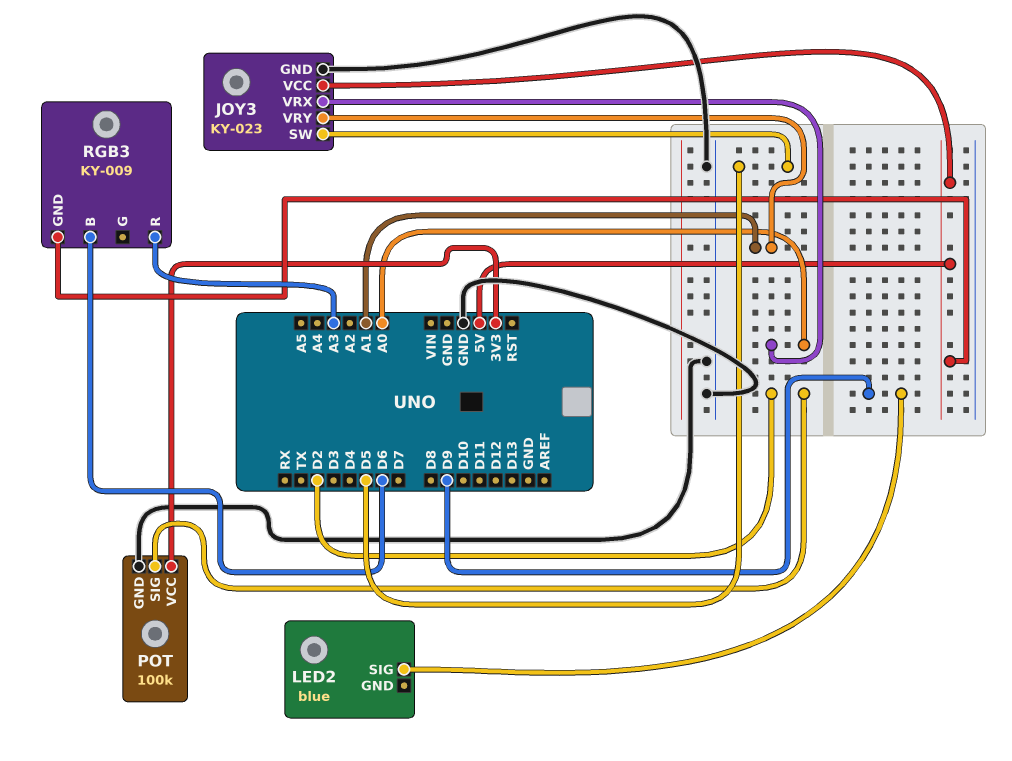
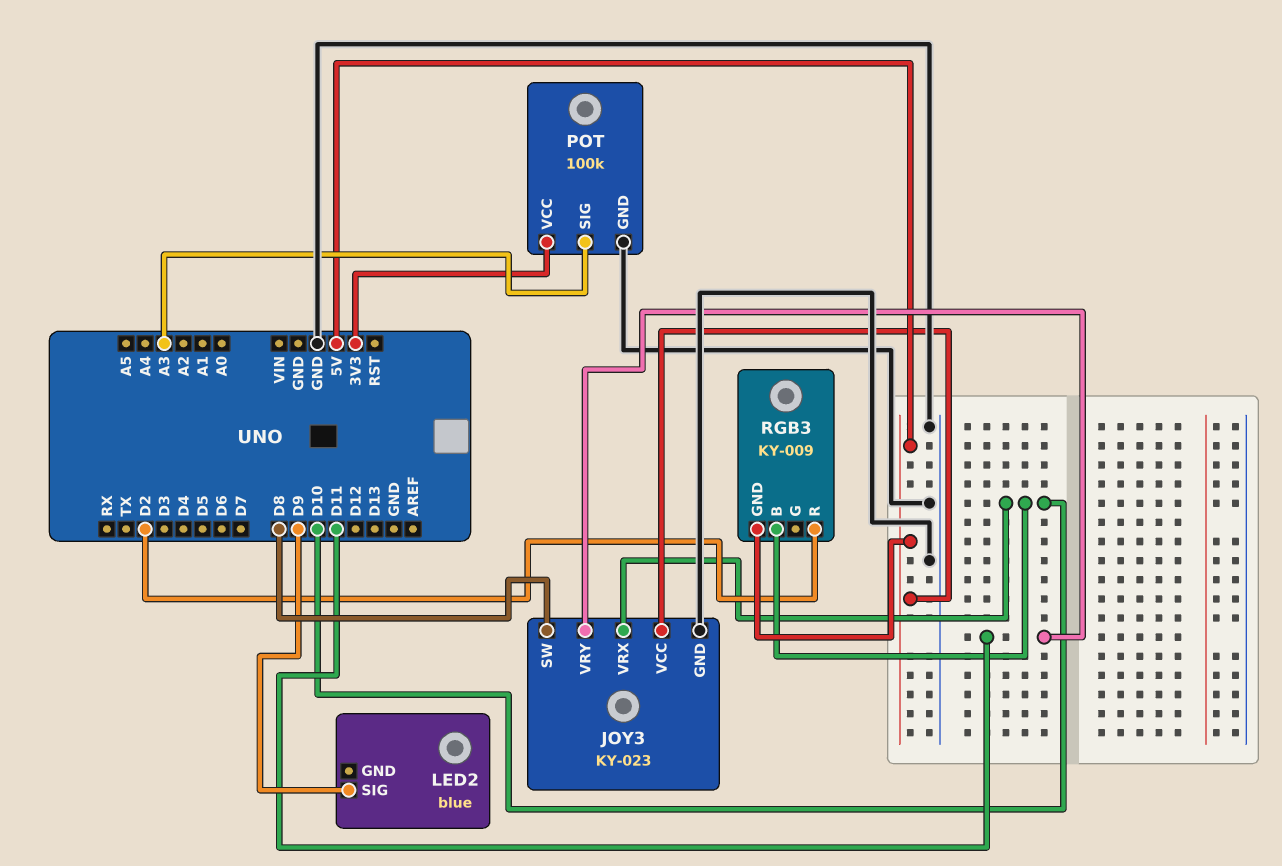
JOY3 pin SW: D5 -> D8
JOY3 pin VRX: A0 -> D10
JOY3 pin VRY: A1 -> D11
POT pin SIG: D2 -> A3
RGB3 pin B: D6 -> D10
RGB3 pin R: A3 -> D2

